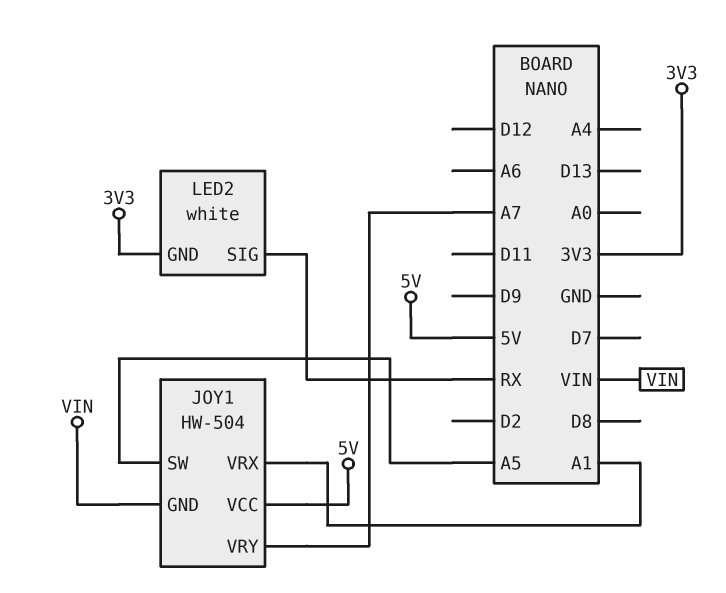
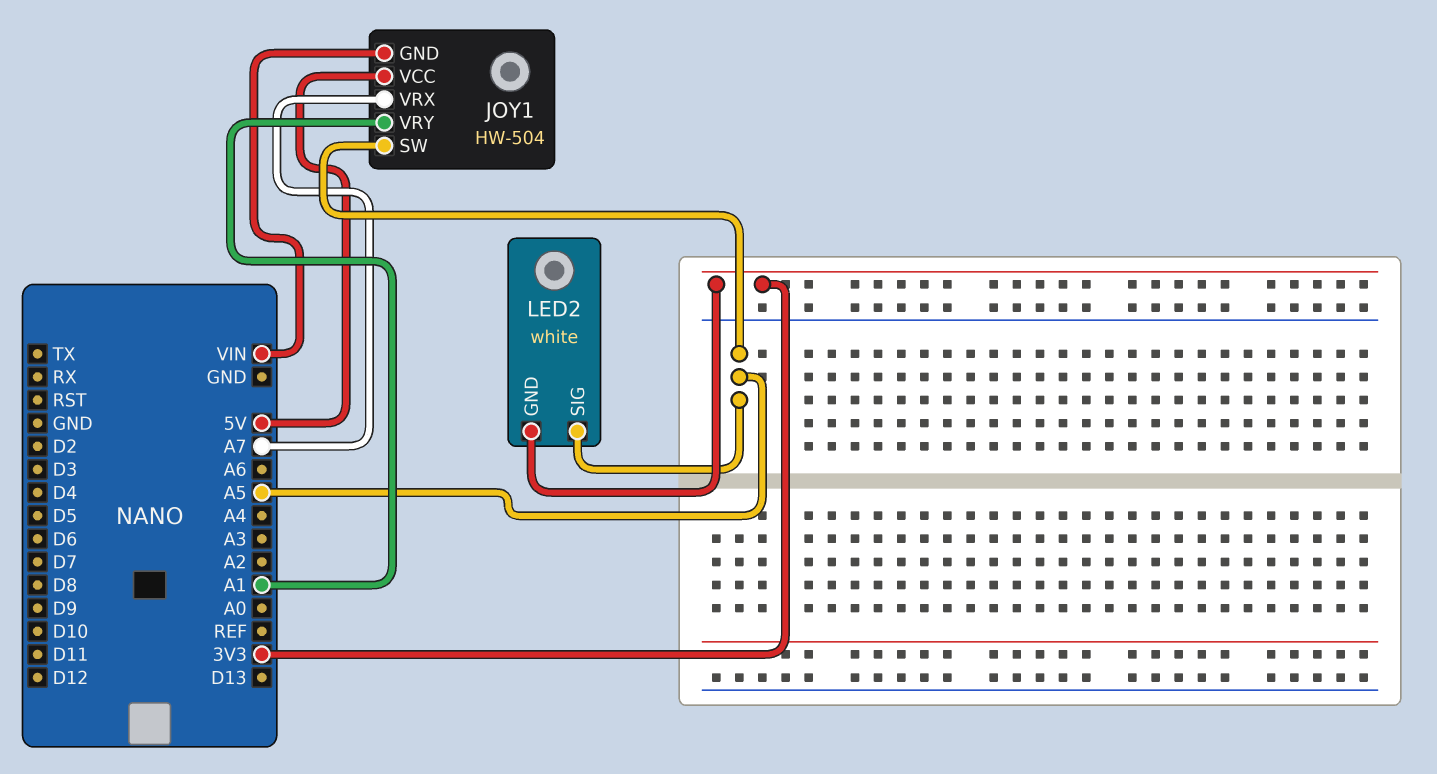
JOY1 pin VRX: A1 -> A7
JOY1 pin VRY: A7 -> A1
LED2 pin SIG: RX -> A5

